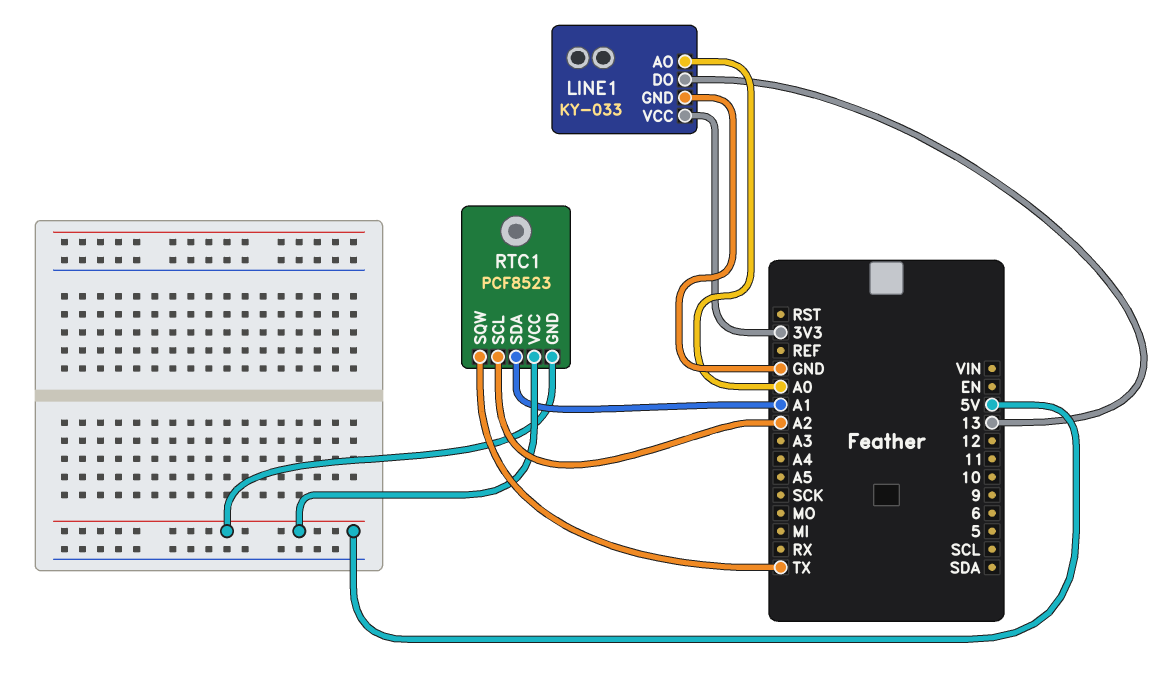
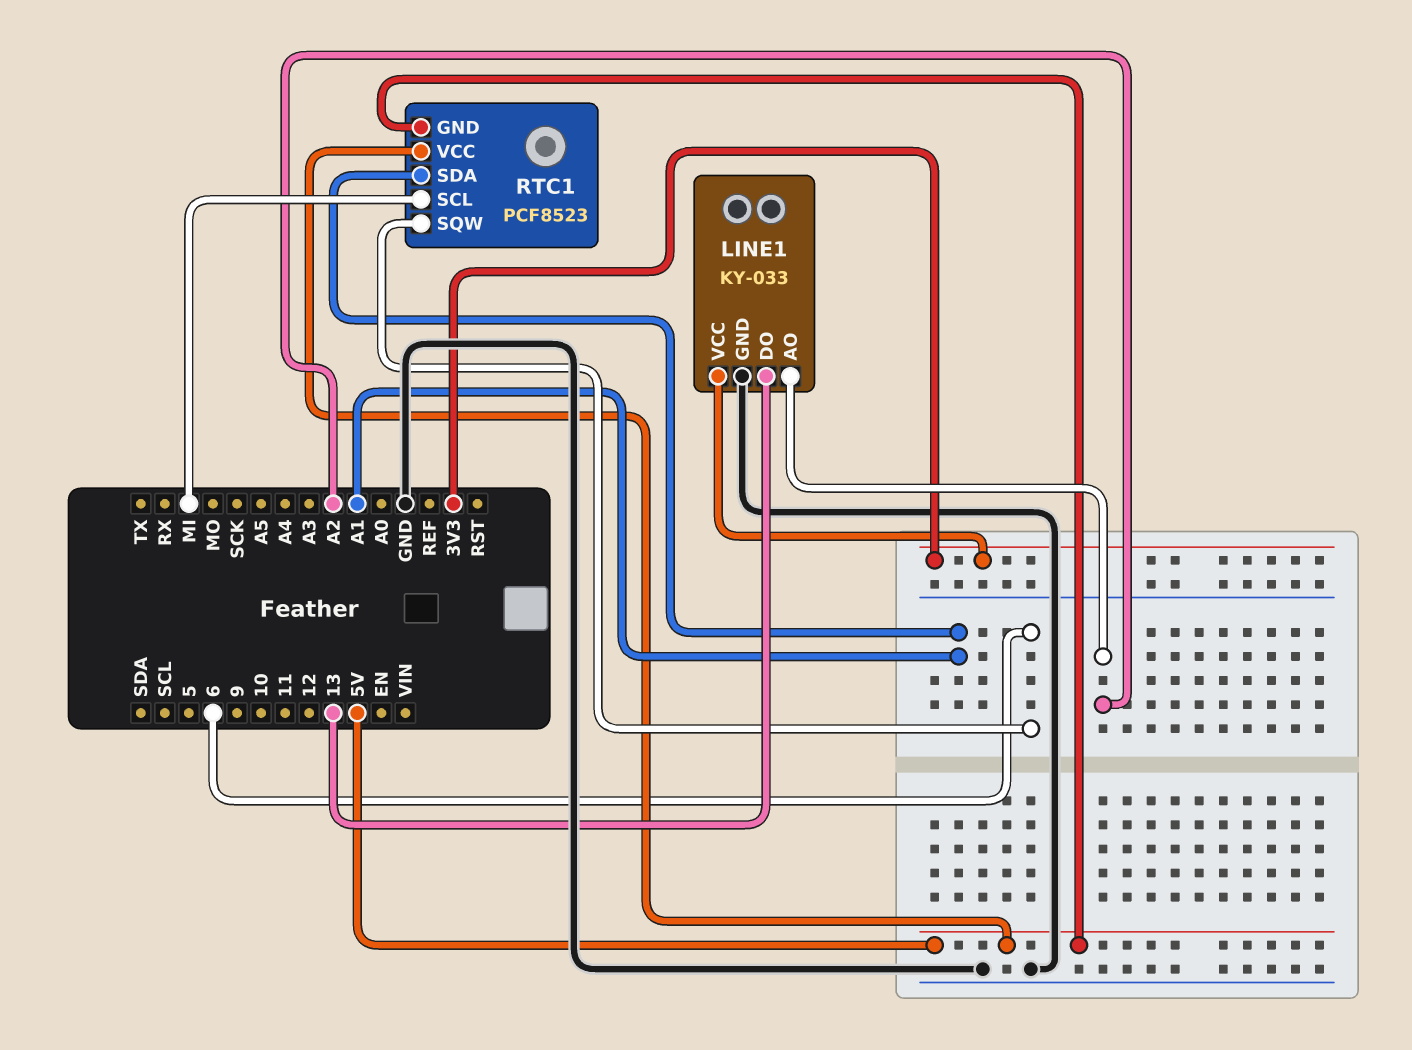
LINE1 pin AO: A0 -> A2
RTC1 pin SCL: A2 -> MI
RTC1 pin SQW: TX -> 6

